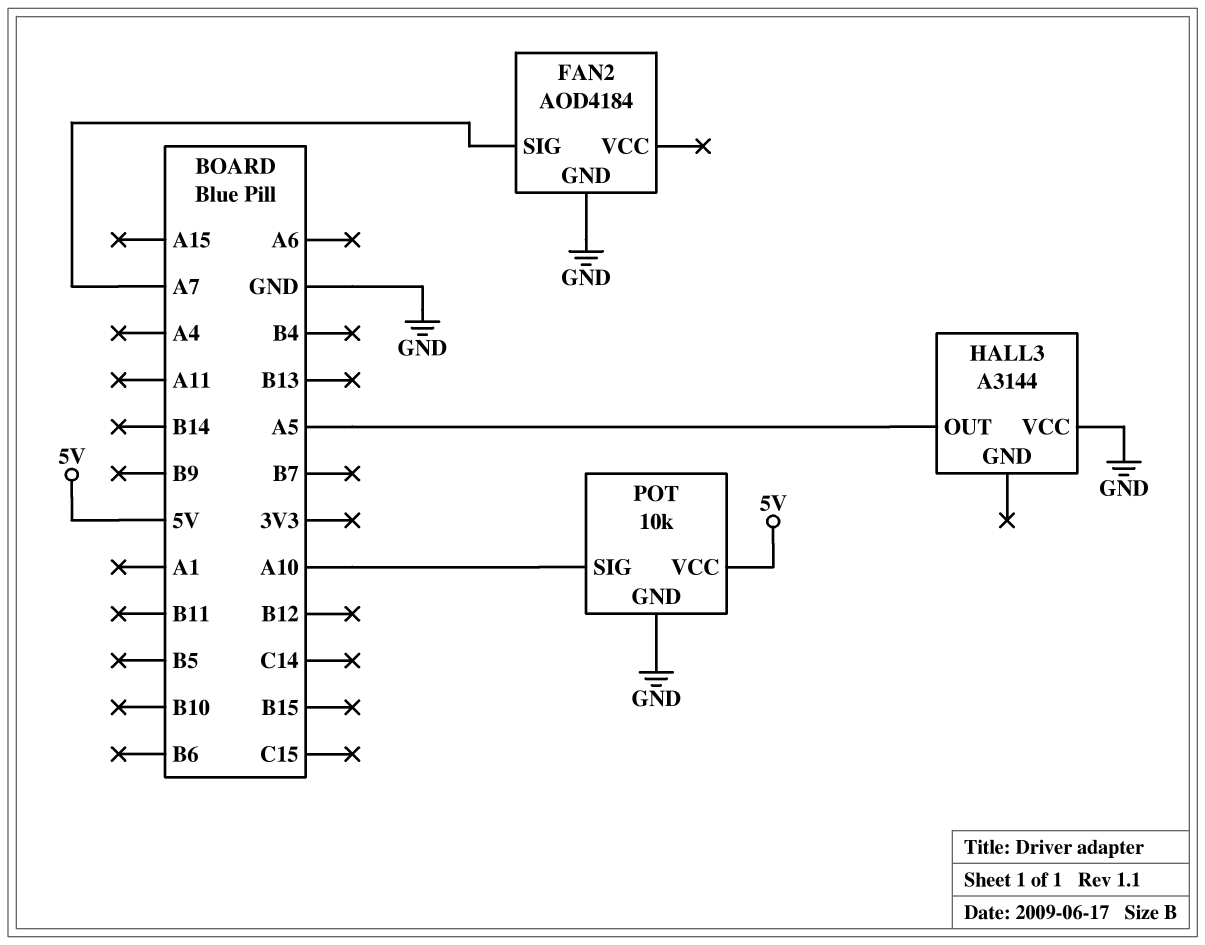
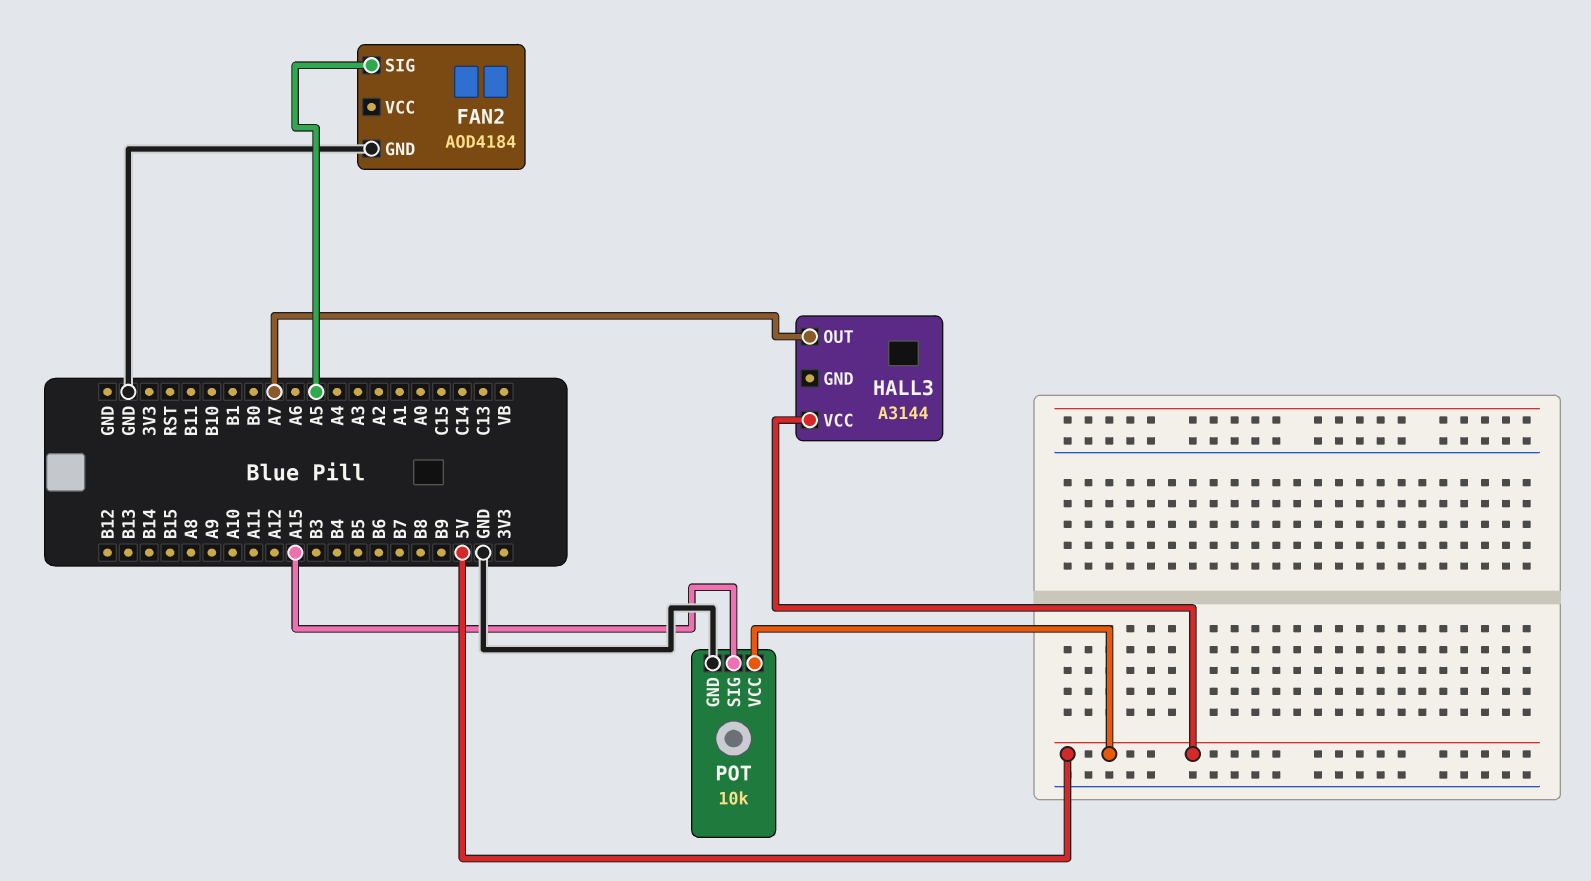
FAN2 pin SIG: A7 -> A5
HALL3 pin OUT: A5 -> A7
HALL3 pin VCC: GND -> 5V
POT pin SIG: A10 -> A15

